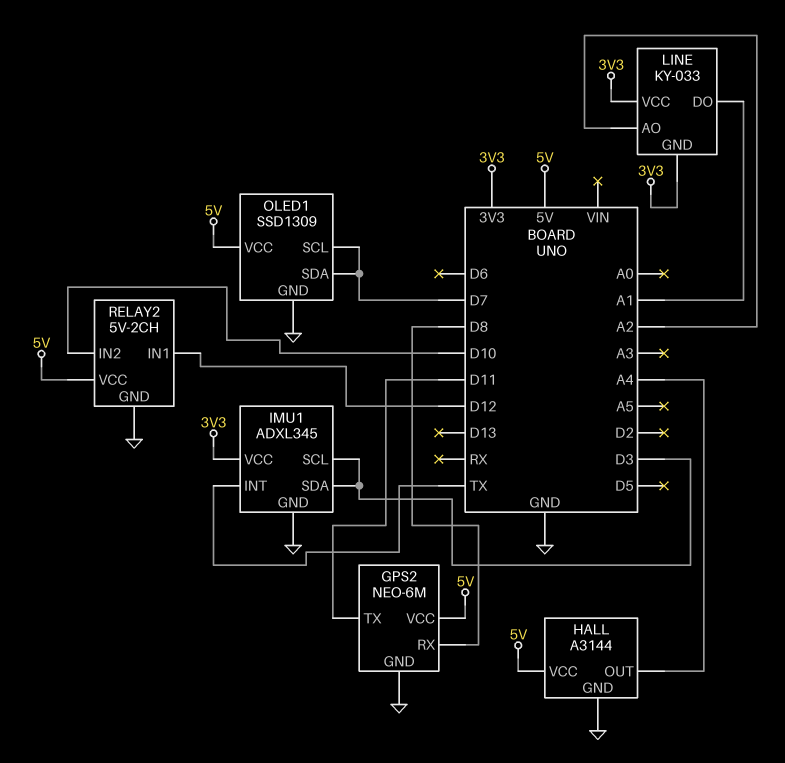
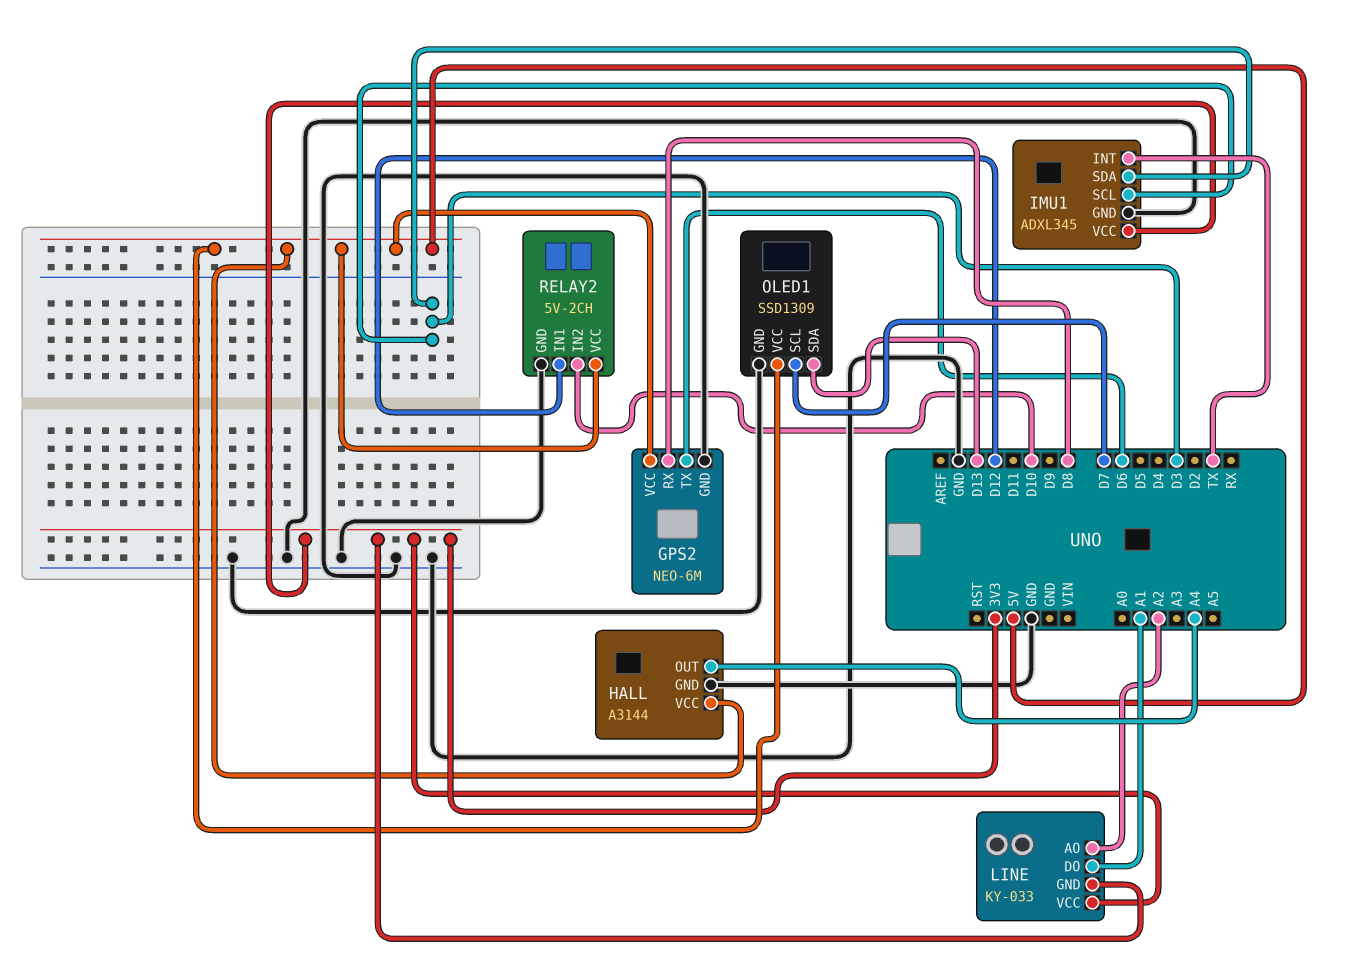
GPS2 pin TX: D11 -> D6
OLED1 pin SDA: D7 -> D13

